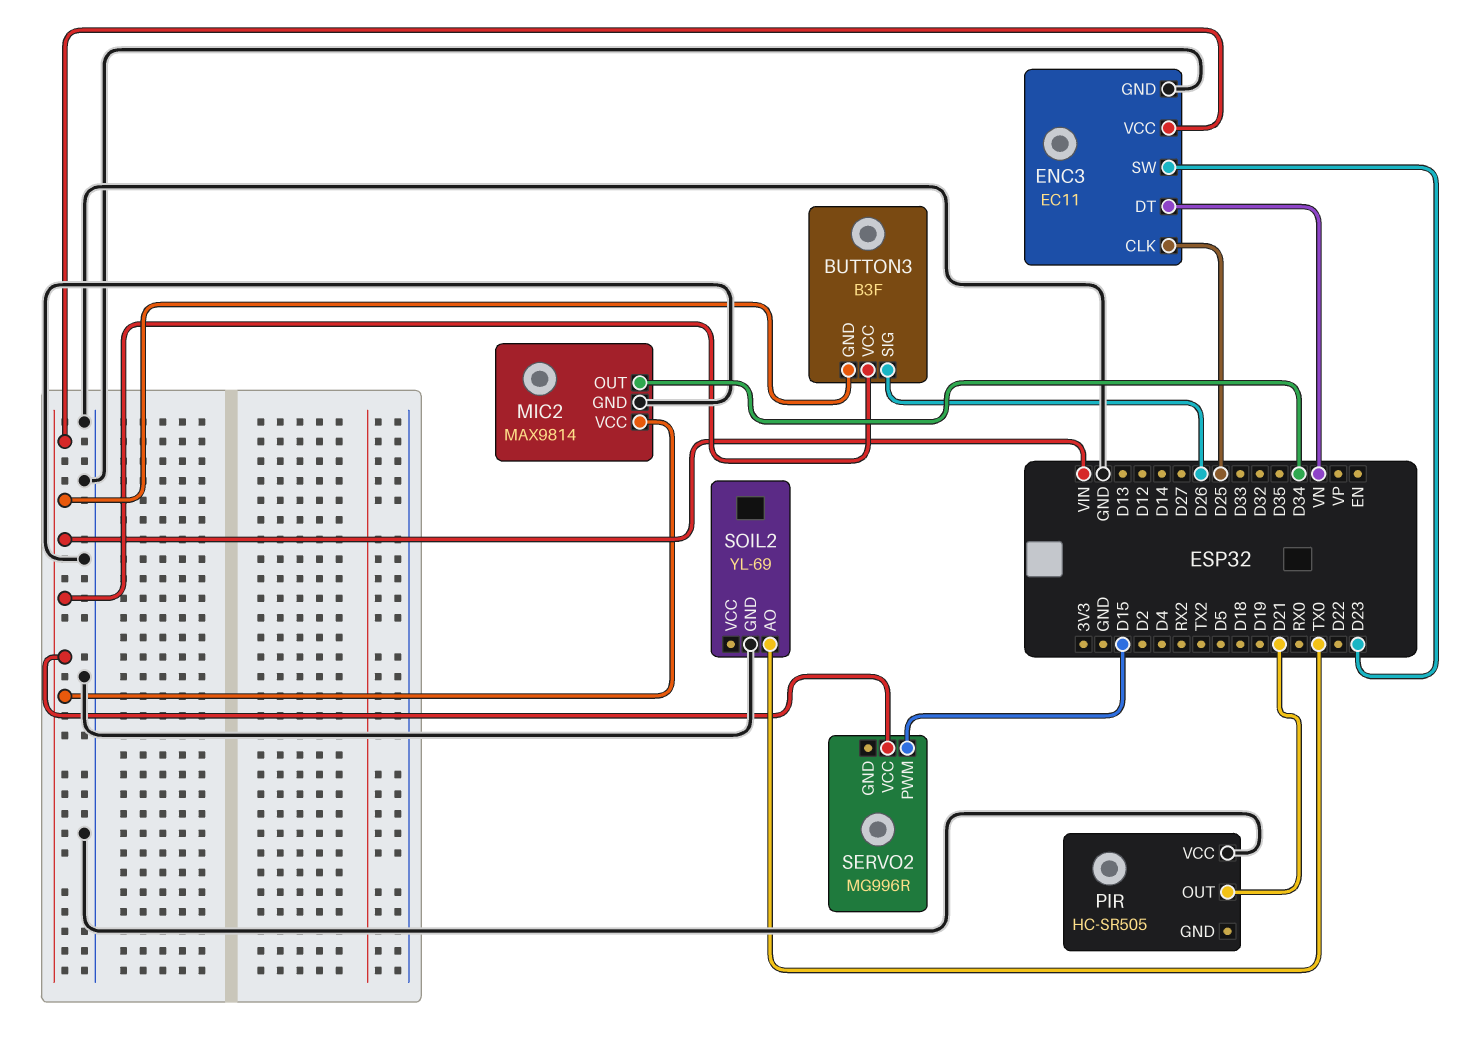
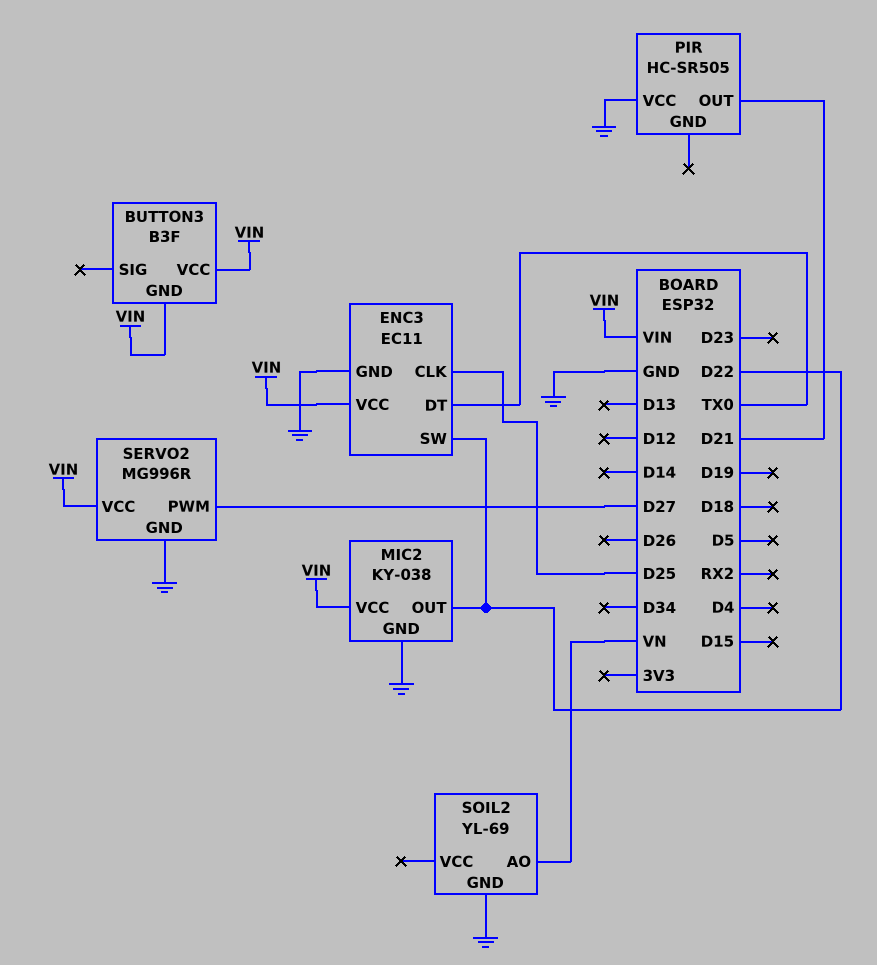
BUTTON3 pin SIG: D26 -> none
ENC3 pin DT: VN -> TX0
ENC3 pin SW: D23 -> D22
MIC2: MAX9814 -> KY-038
MIC2 pin OUT: D34 -> D22
SERVO2 pin GND: none -> GND
SERVO2 pin PWM: D15 -> D27
SOIL2 pin AO: TX0 -> VN

